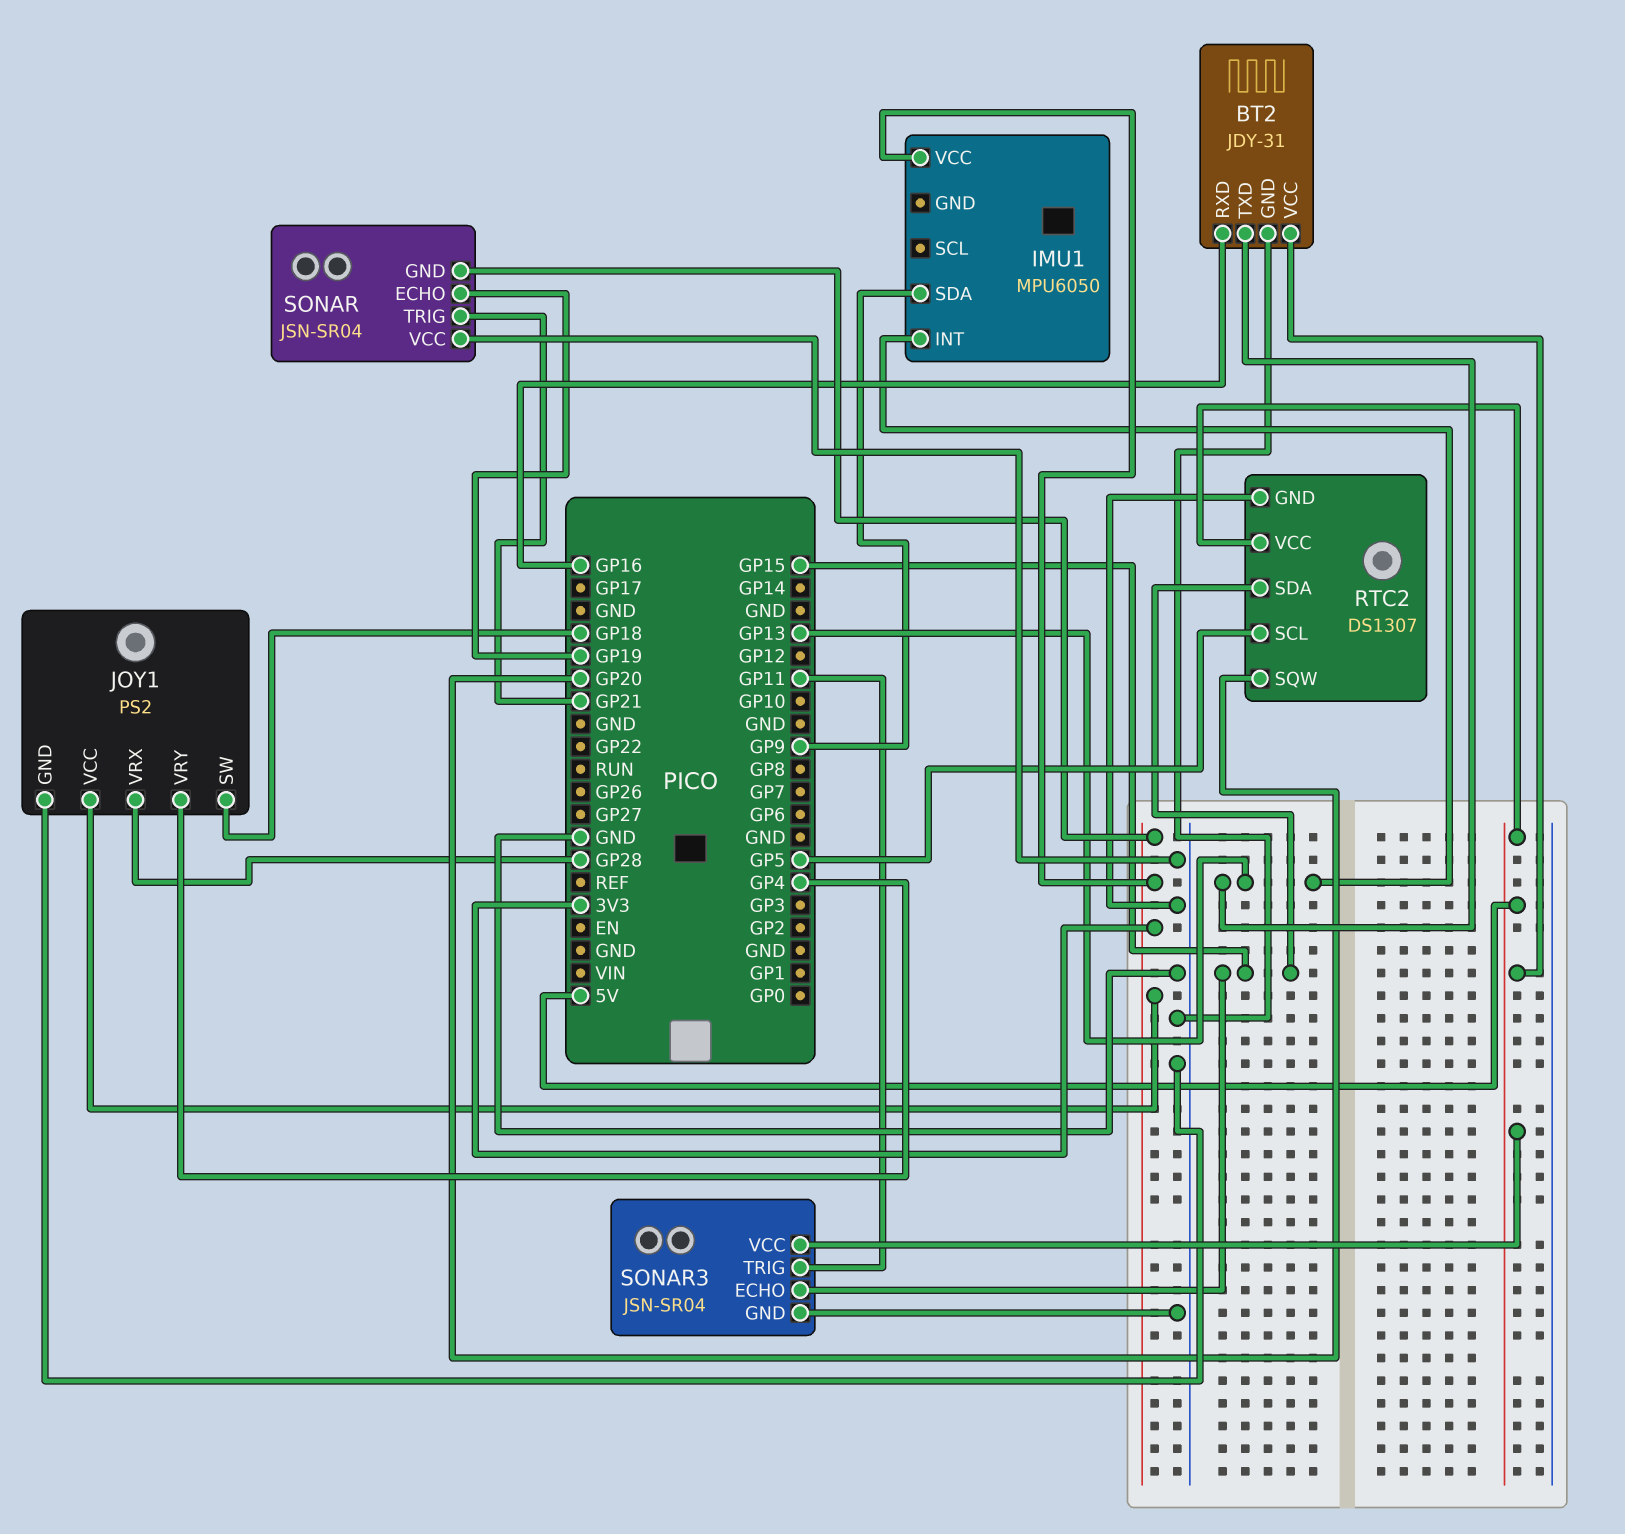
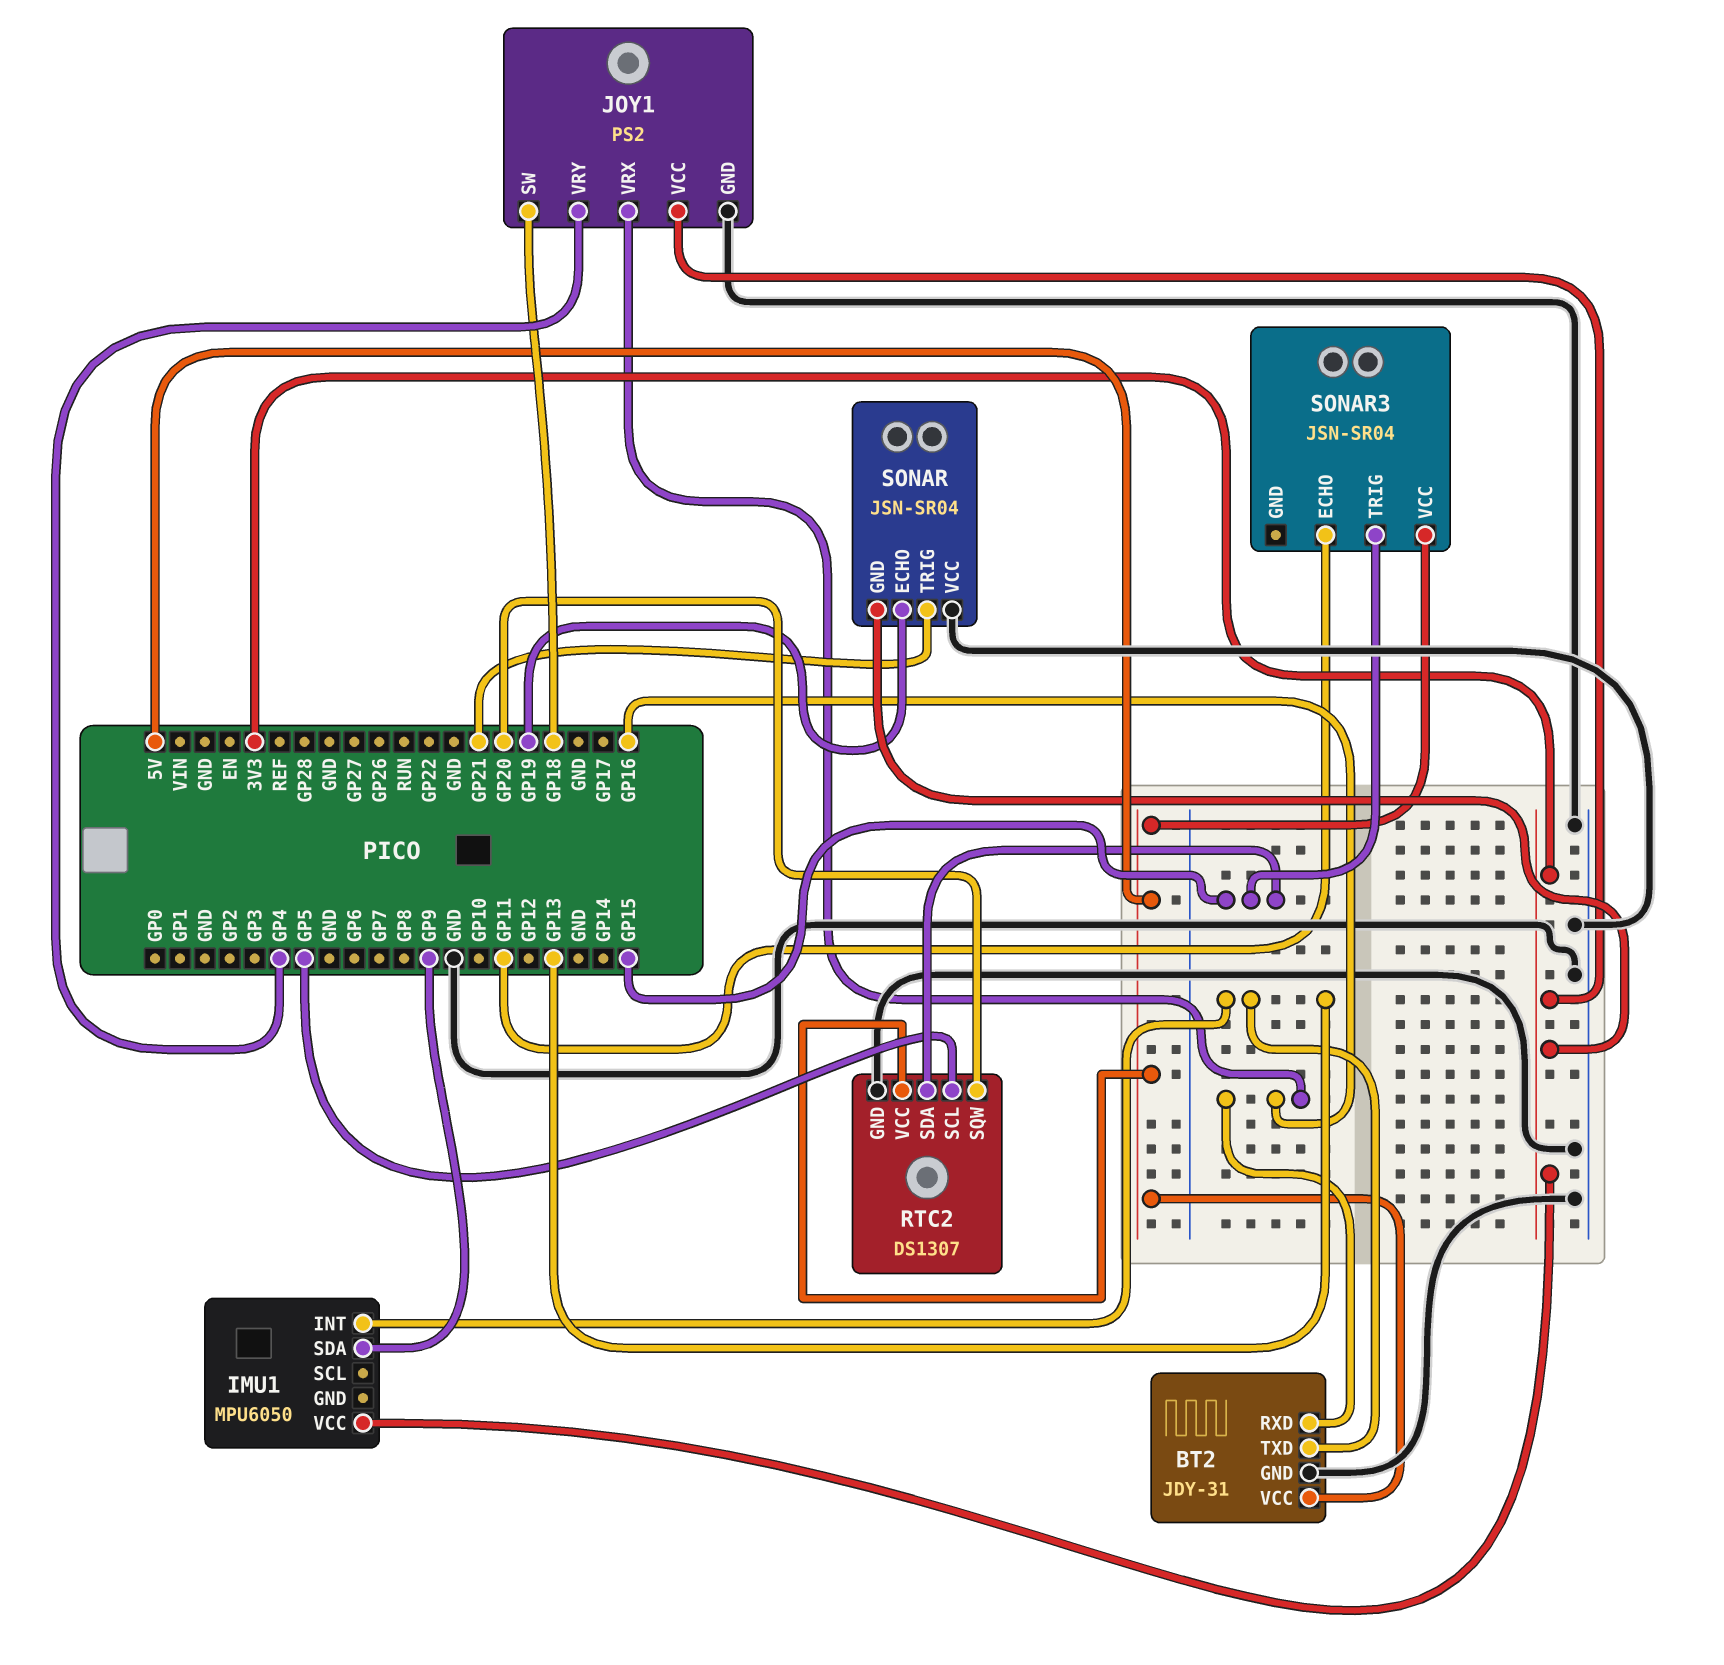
JOY1 pin VRX: GP28 -> GP16
SONAR3 pin ECHO: GP15 -> GP11
SONAR3 pin GND: GND -> none
SONAR3 pin TRIG: GP11 -> GP15

